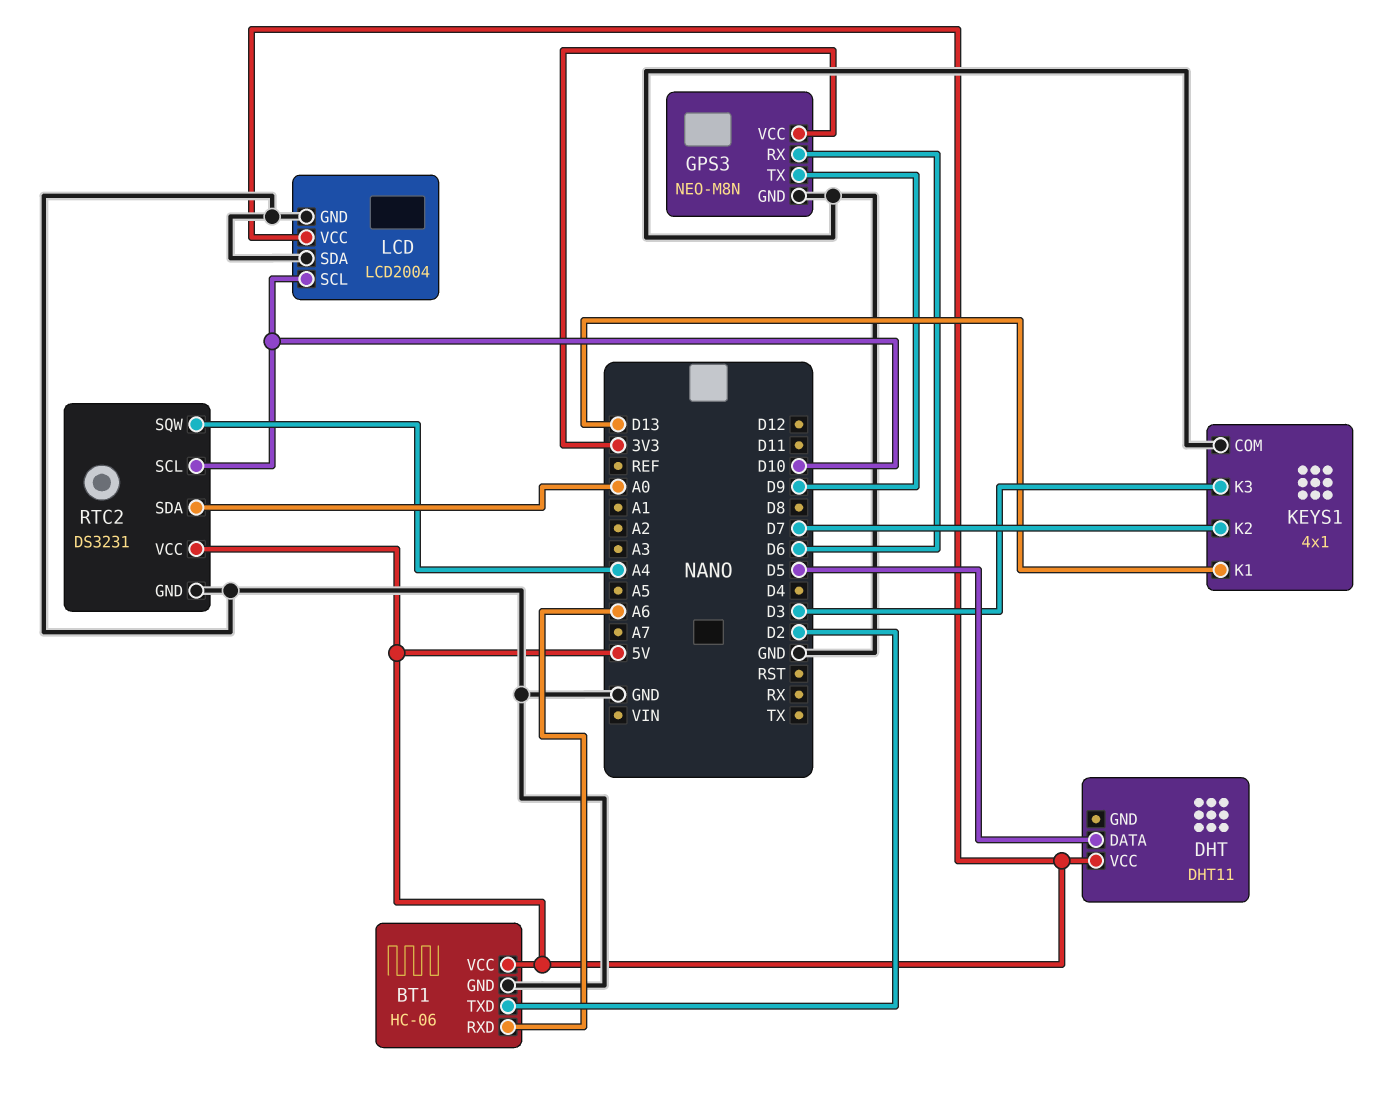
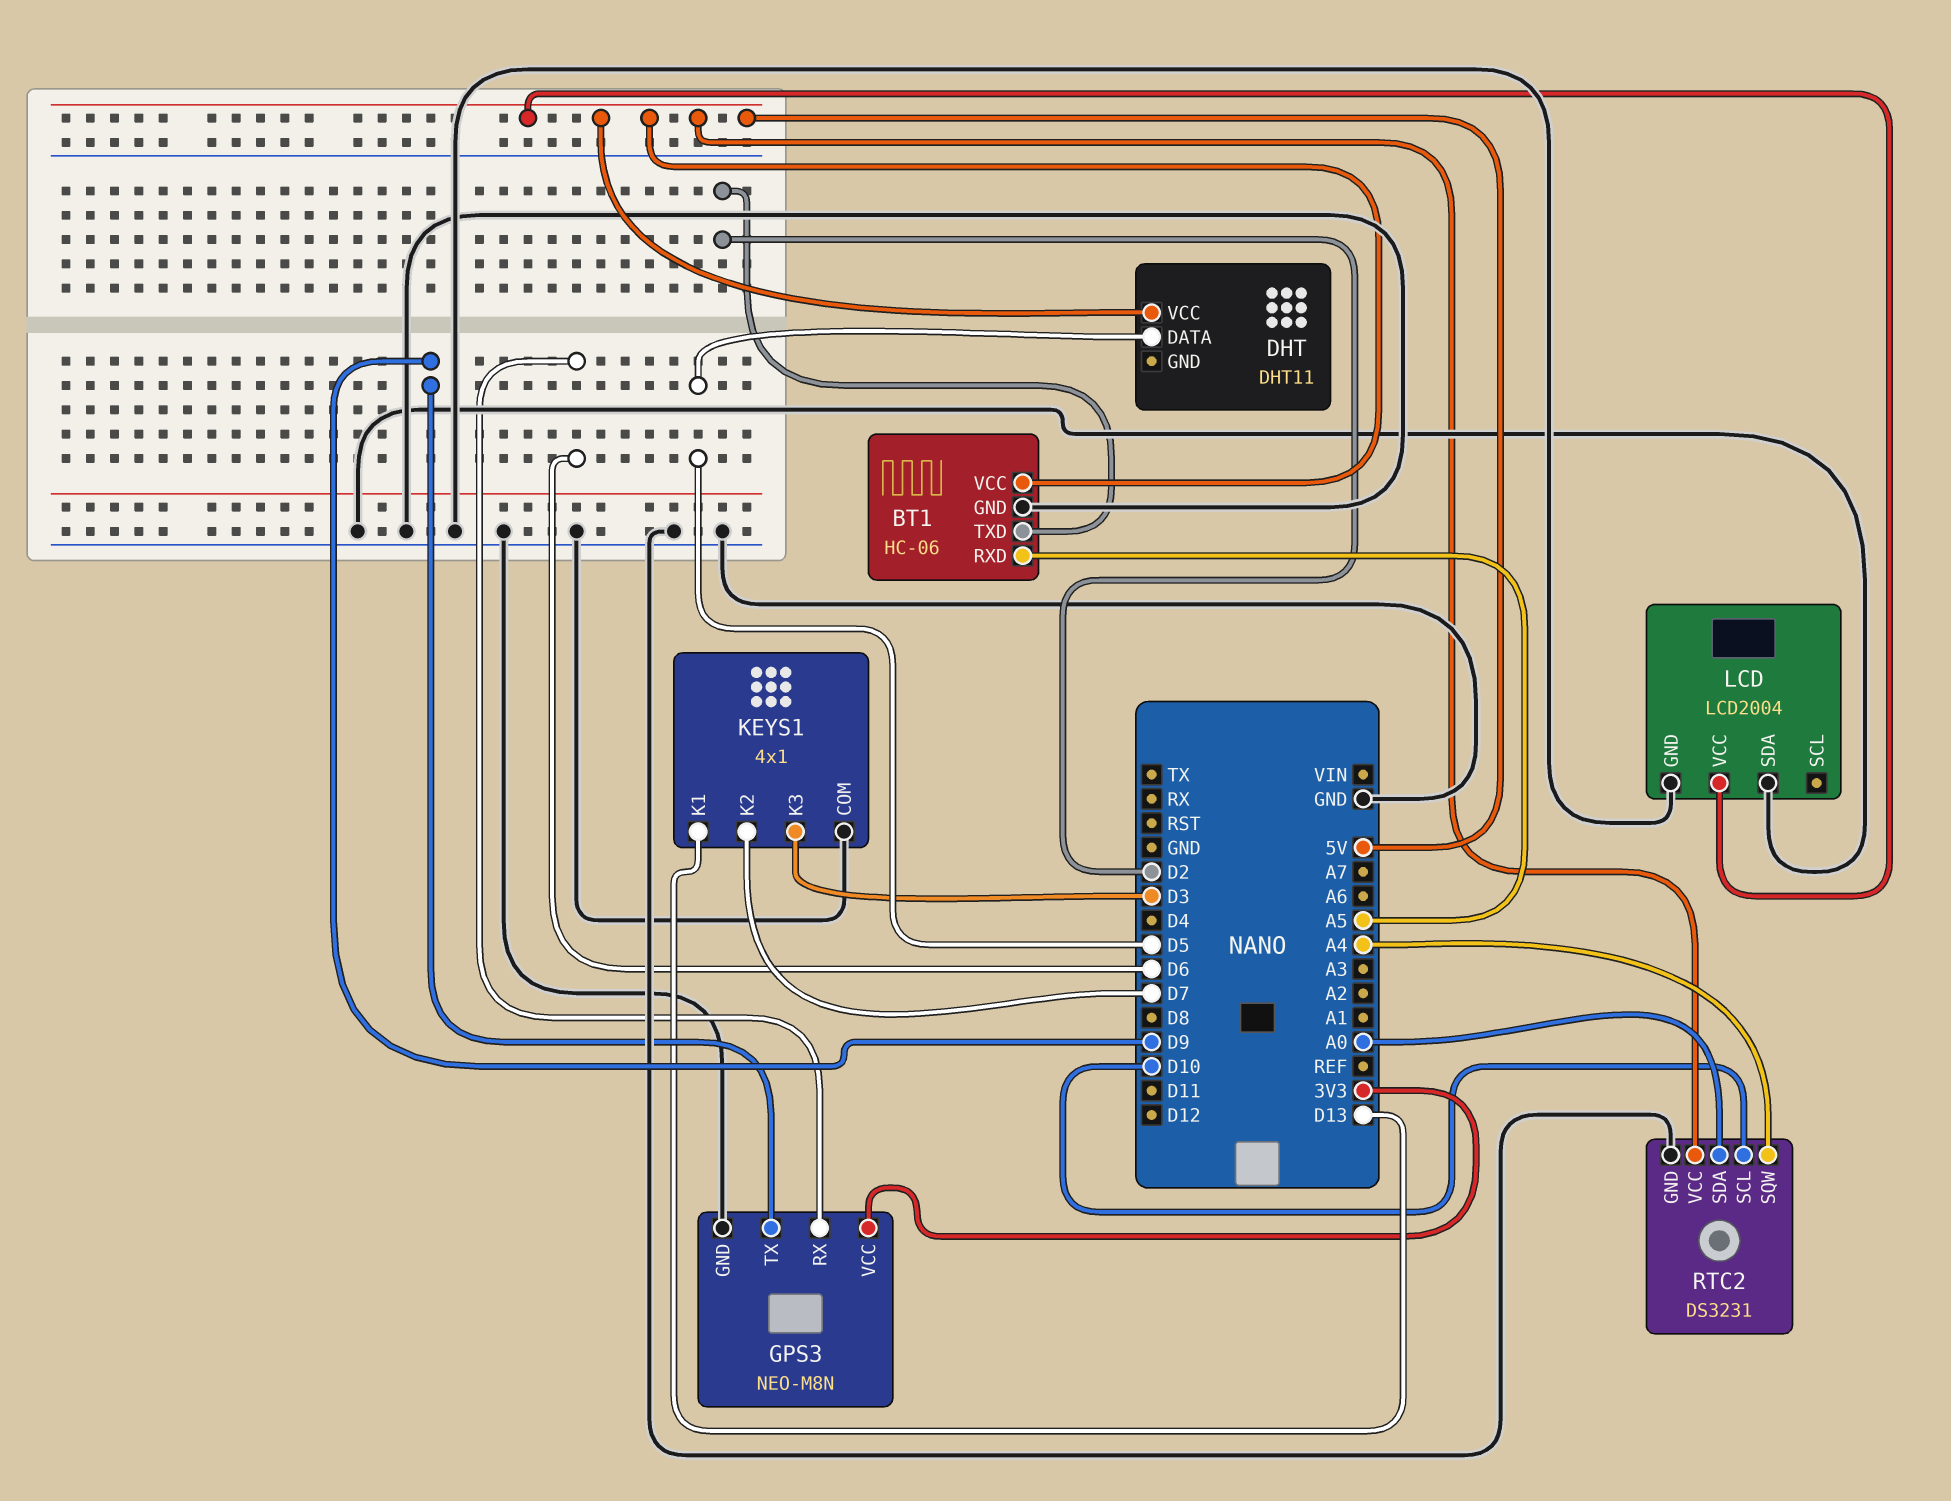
BT1 pin RXD: A6 -> A5
LCD pin SCL: D10 -> none

